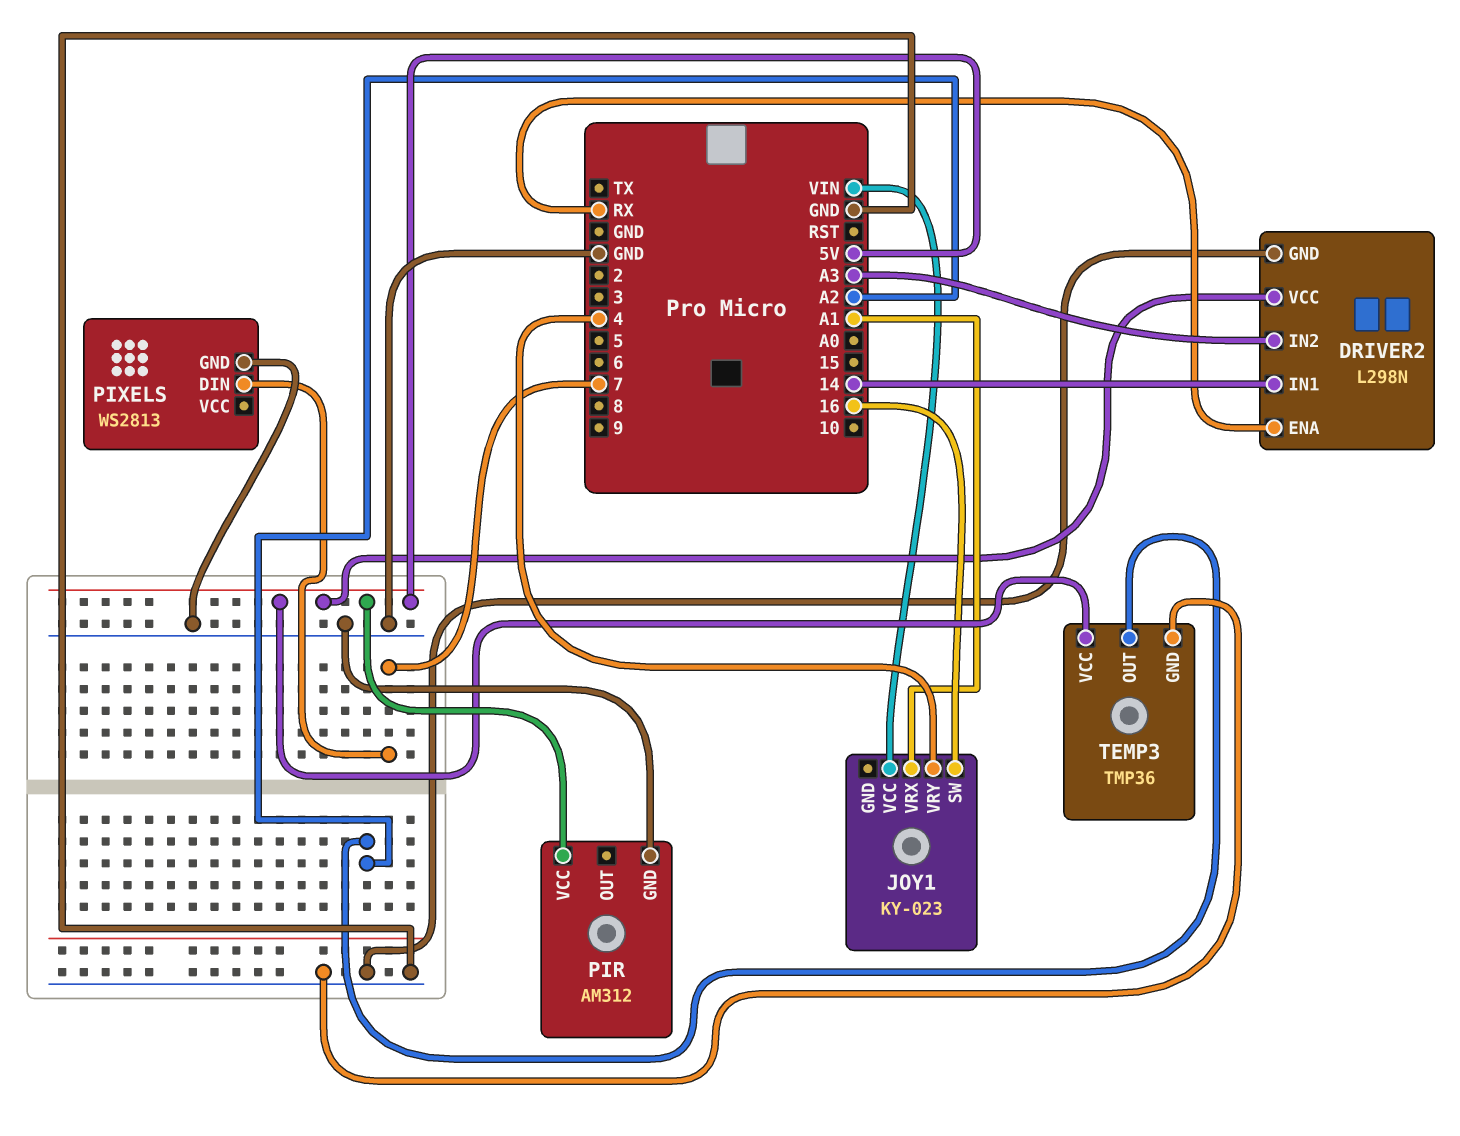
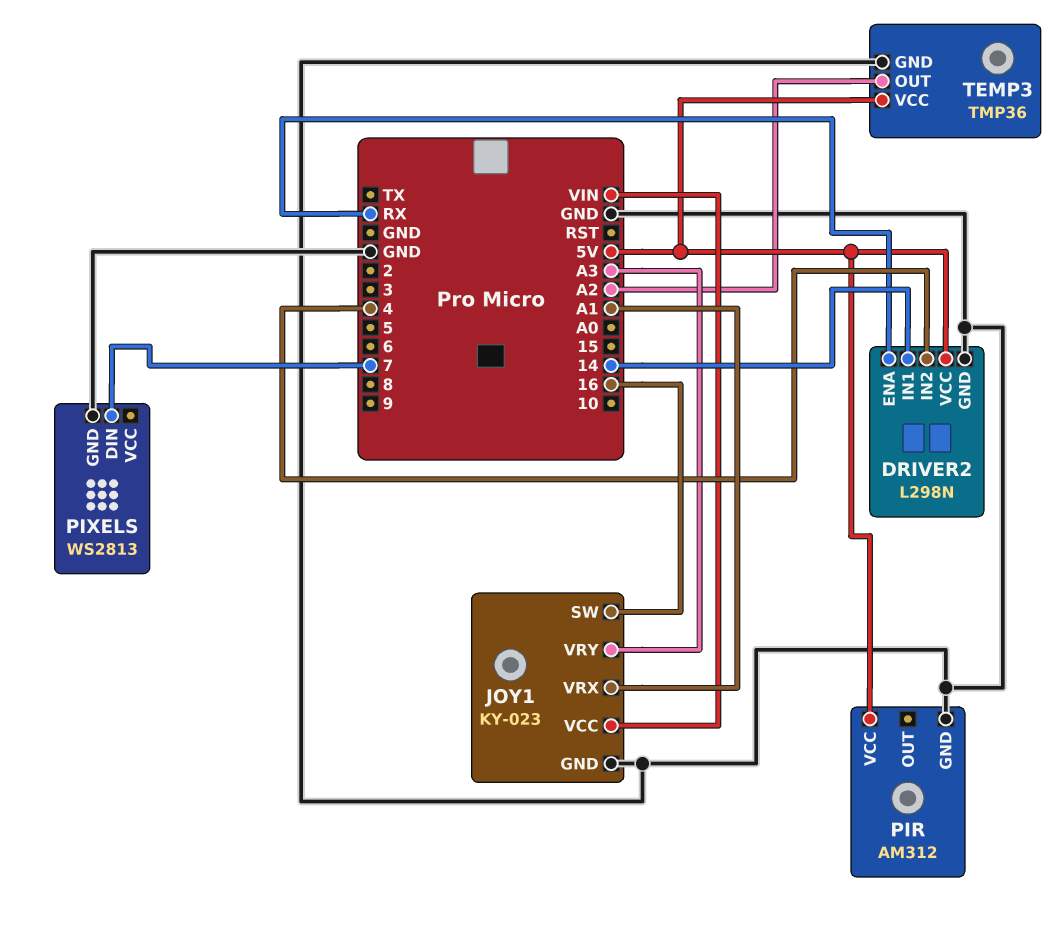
DRIVER2 pin IN2: A3 -> 4
JOY1 pin GND: none -> GND
JOY1 pin VRY: 4 -> A3

